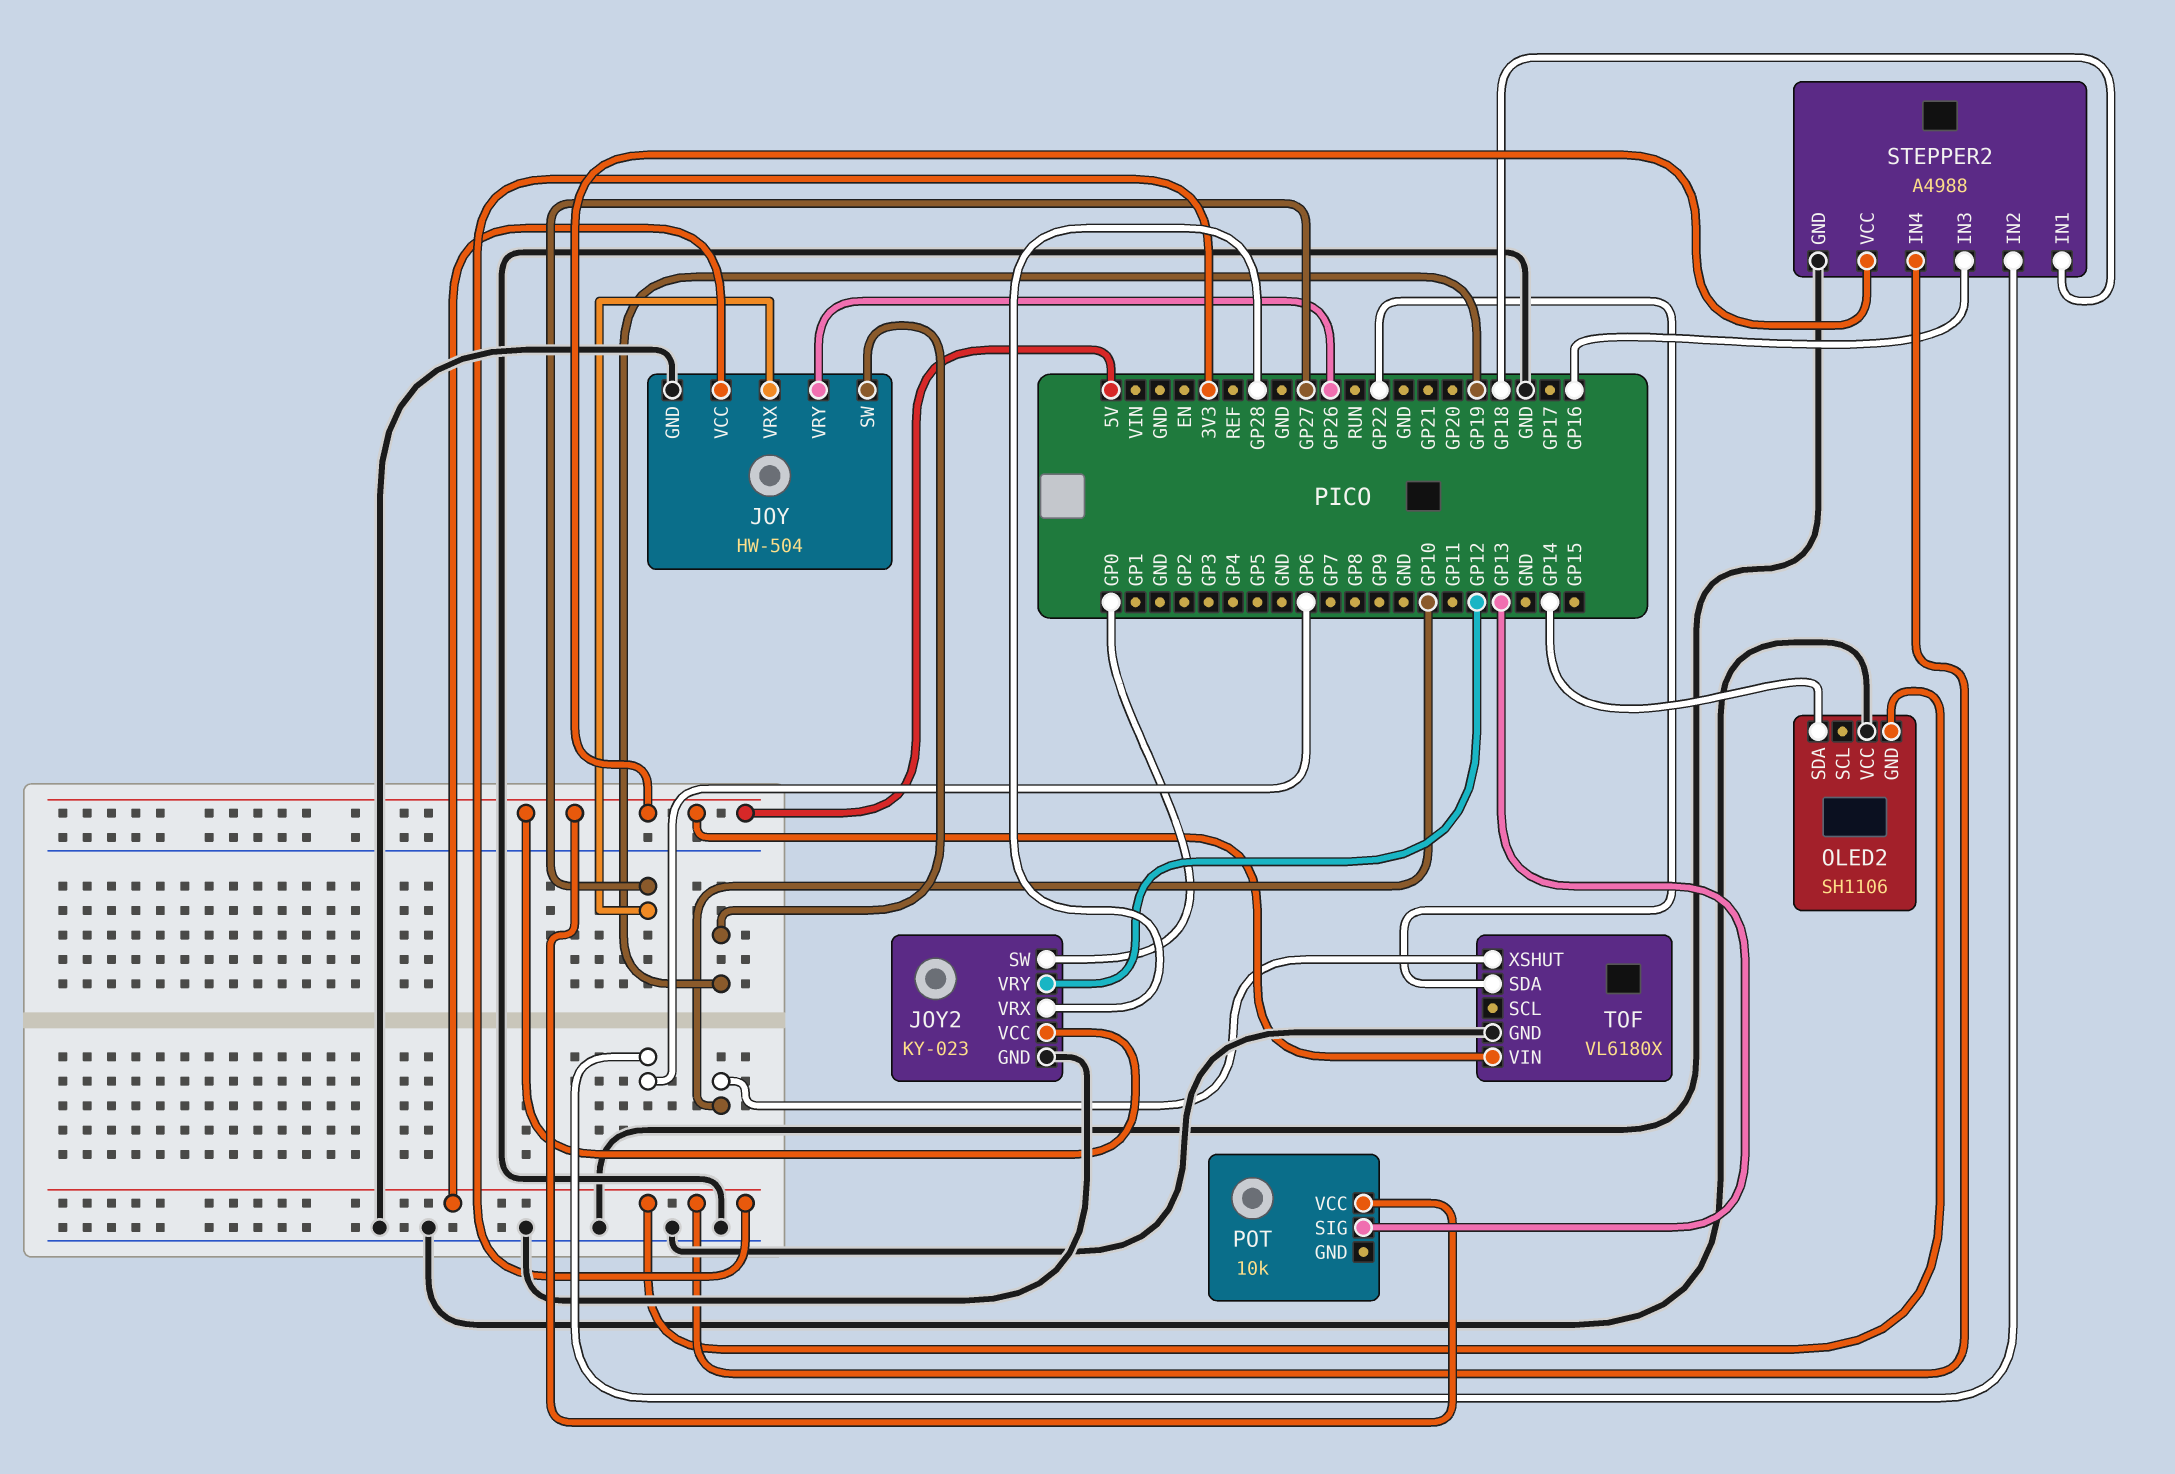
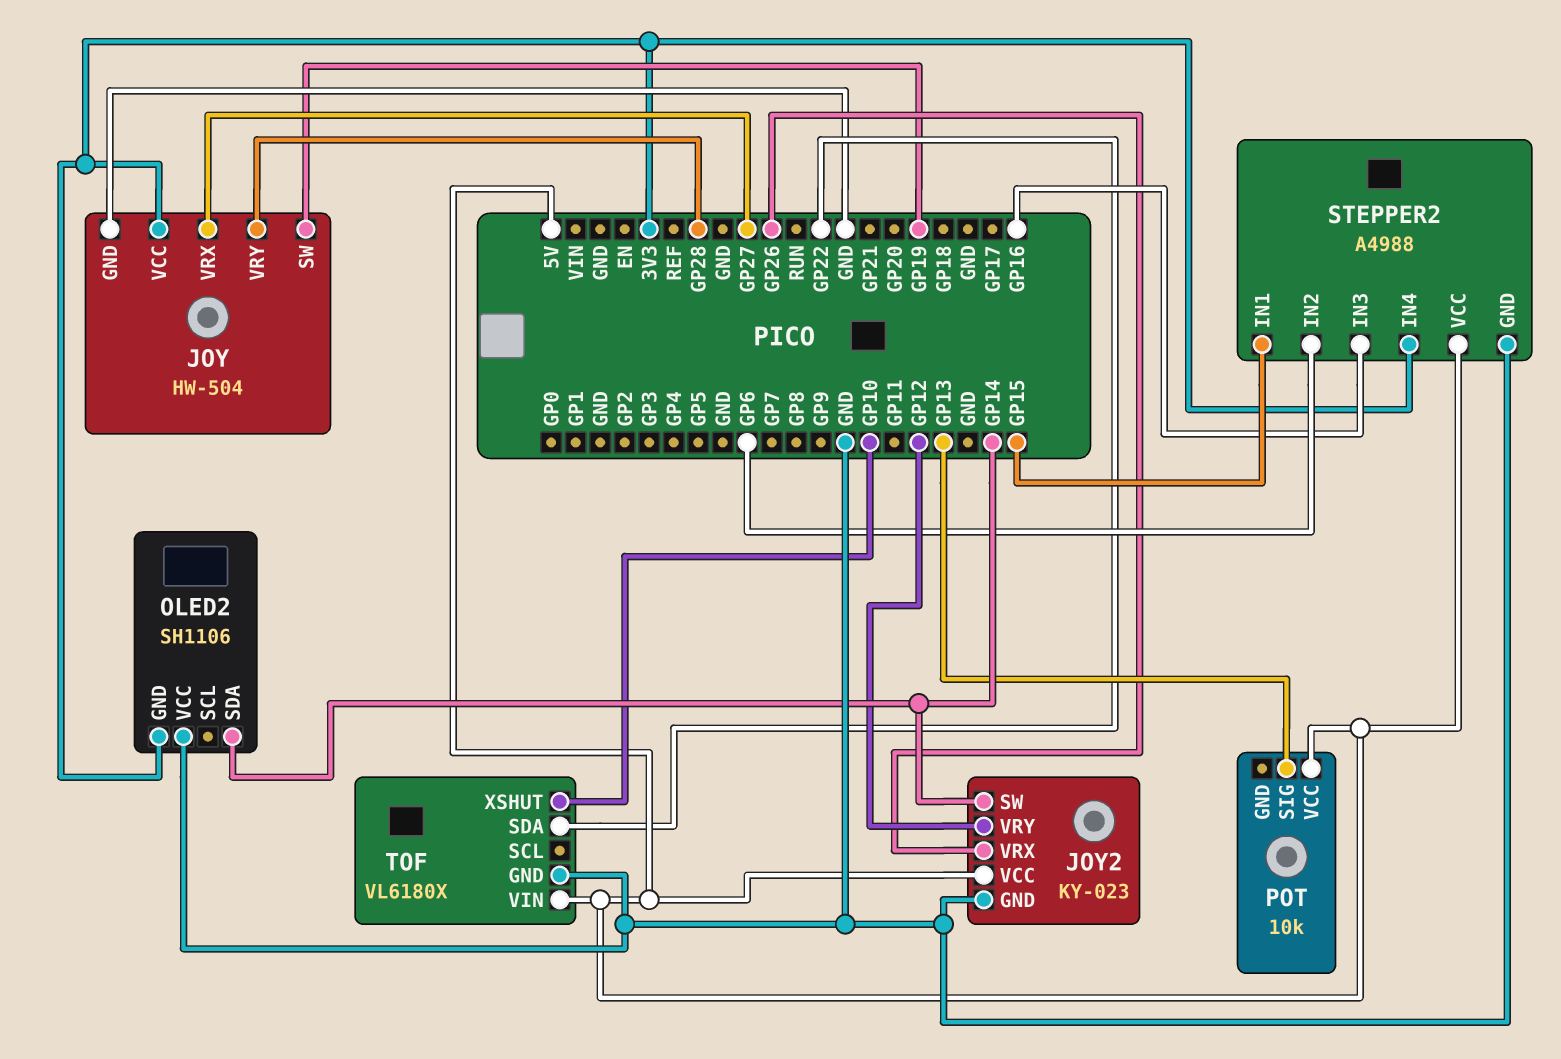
JOY pin VRY: GP26 -> GP28
JOY2 pin SW: GP0 -> GP14
JOY2 pin VRX: GP28 -> GP26
STEPPER2 pin IN1: GP18 -> GP15

